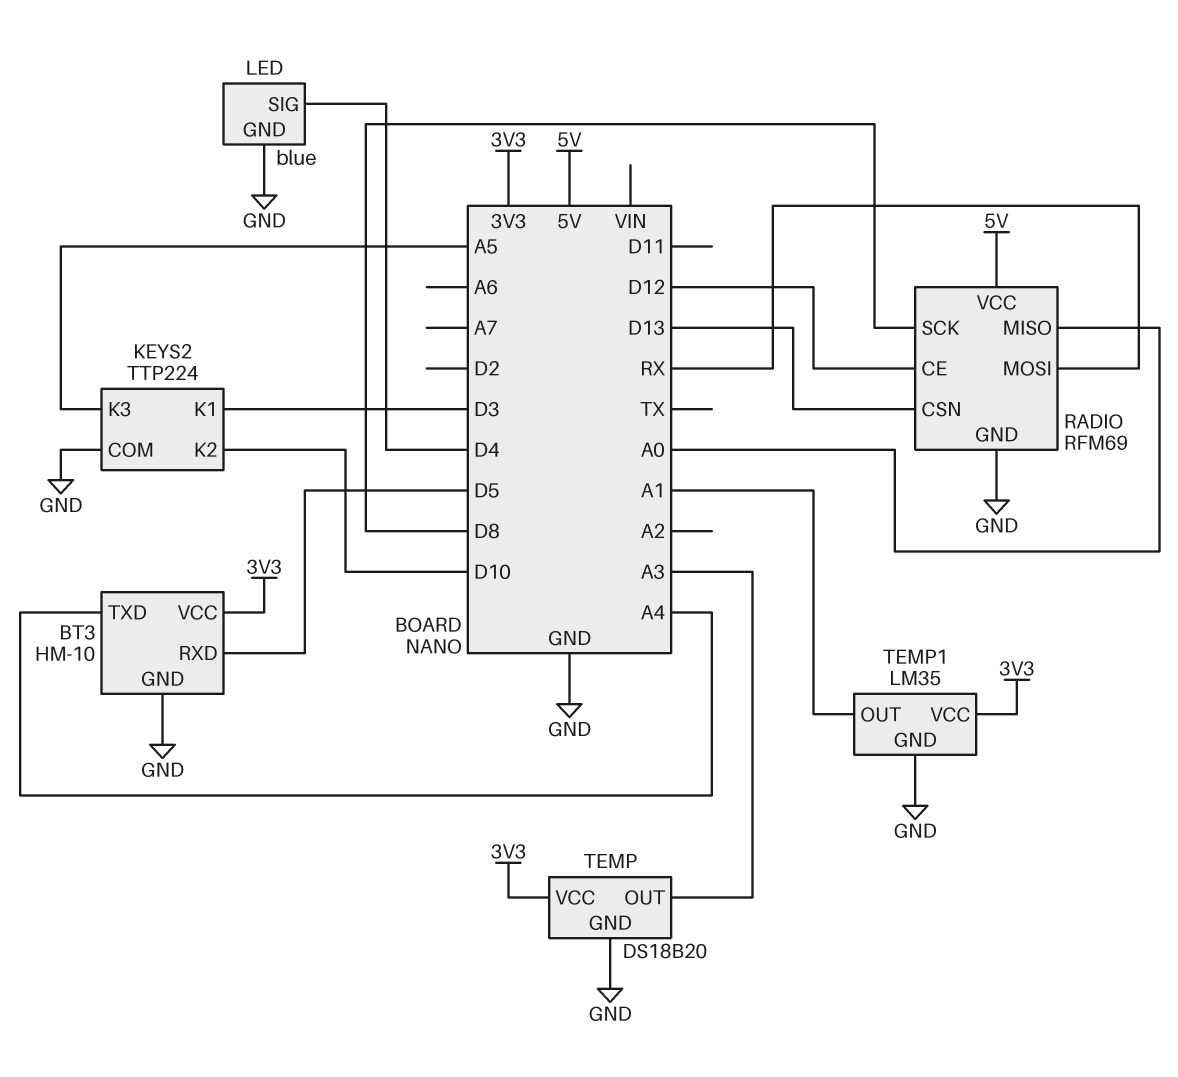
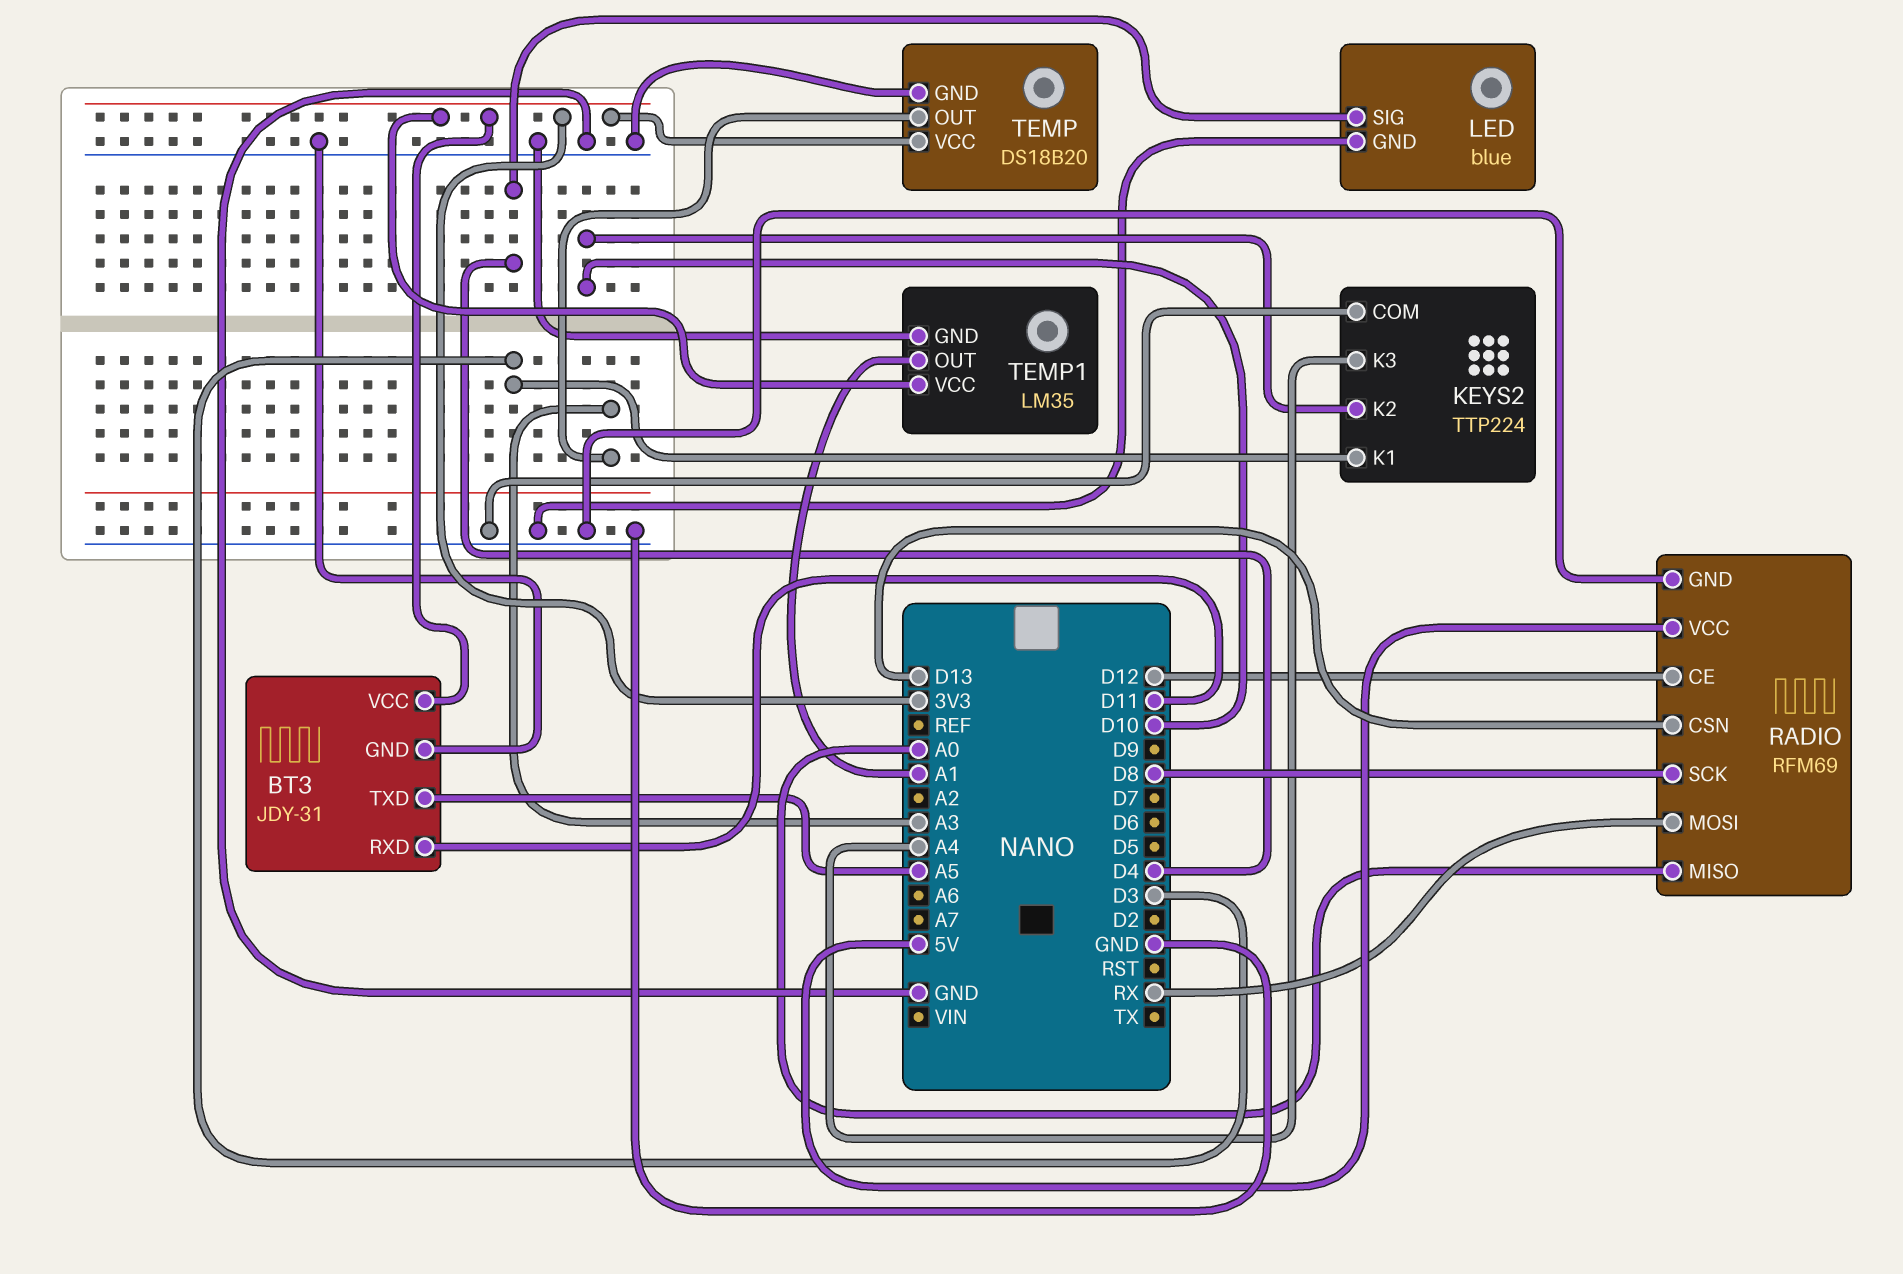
BT3: HM-10 -> JDY-31
BT3 pin RXD: D5 -> D11
BT3 pin TXD: A4 -> A5
KEYS2 pin K3: A5 -> A4

